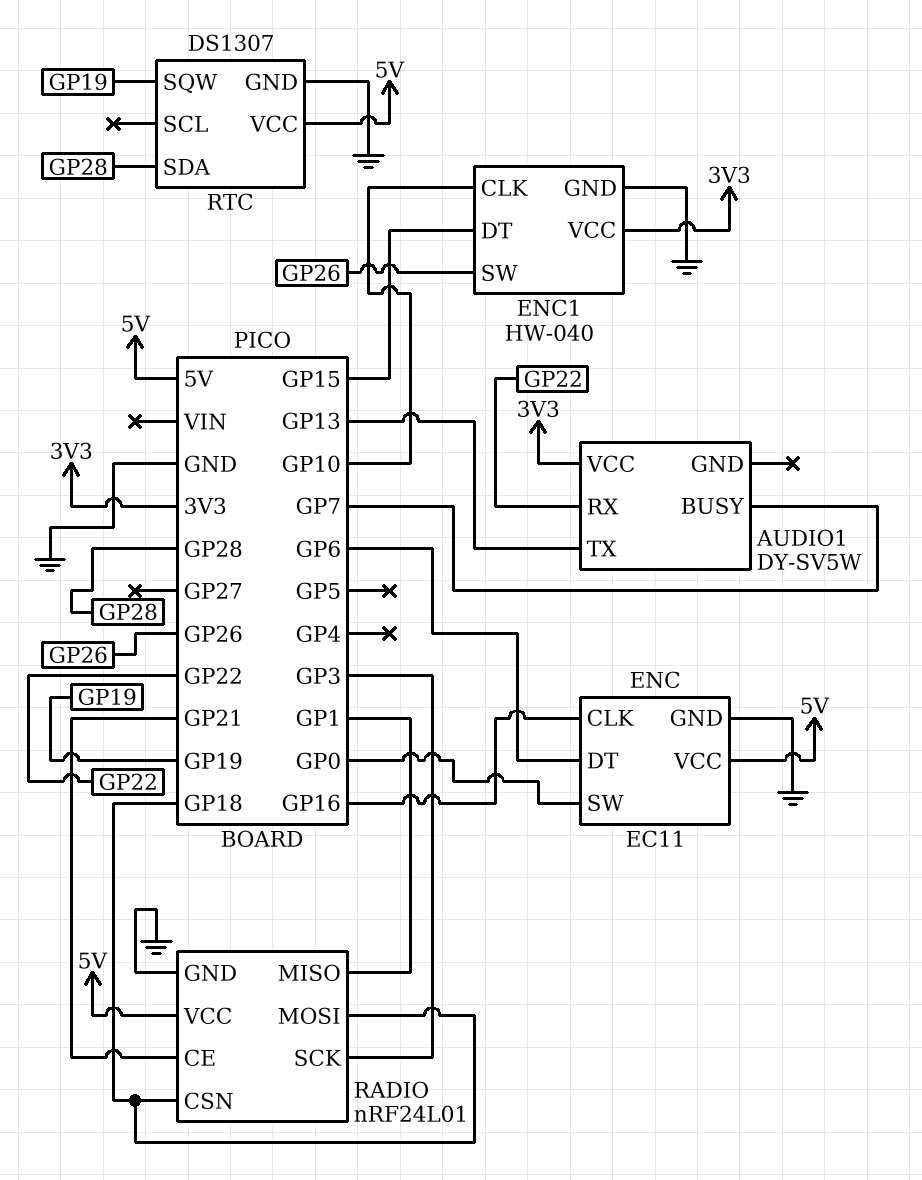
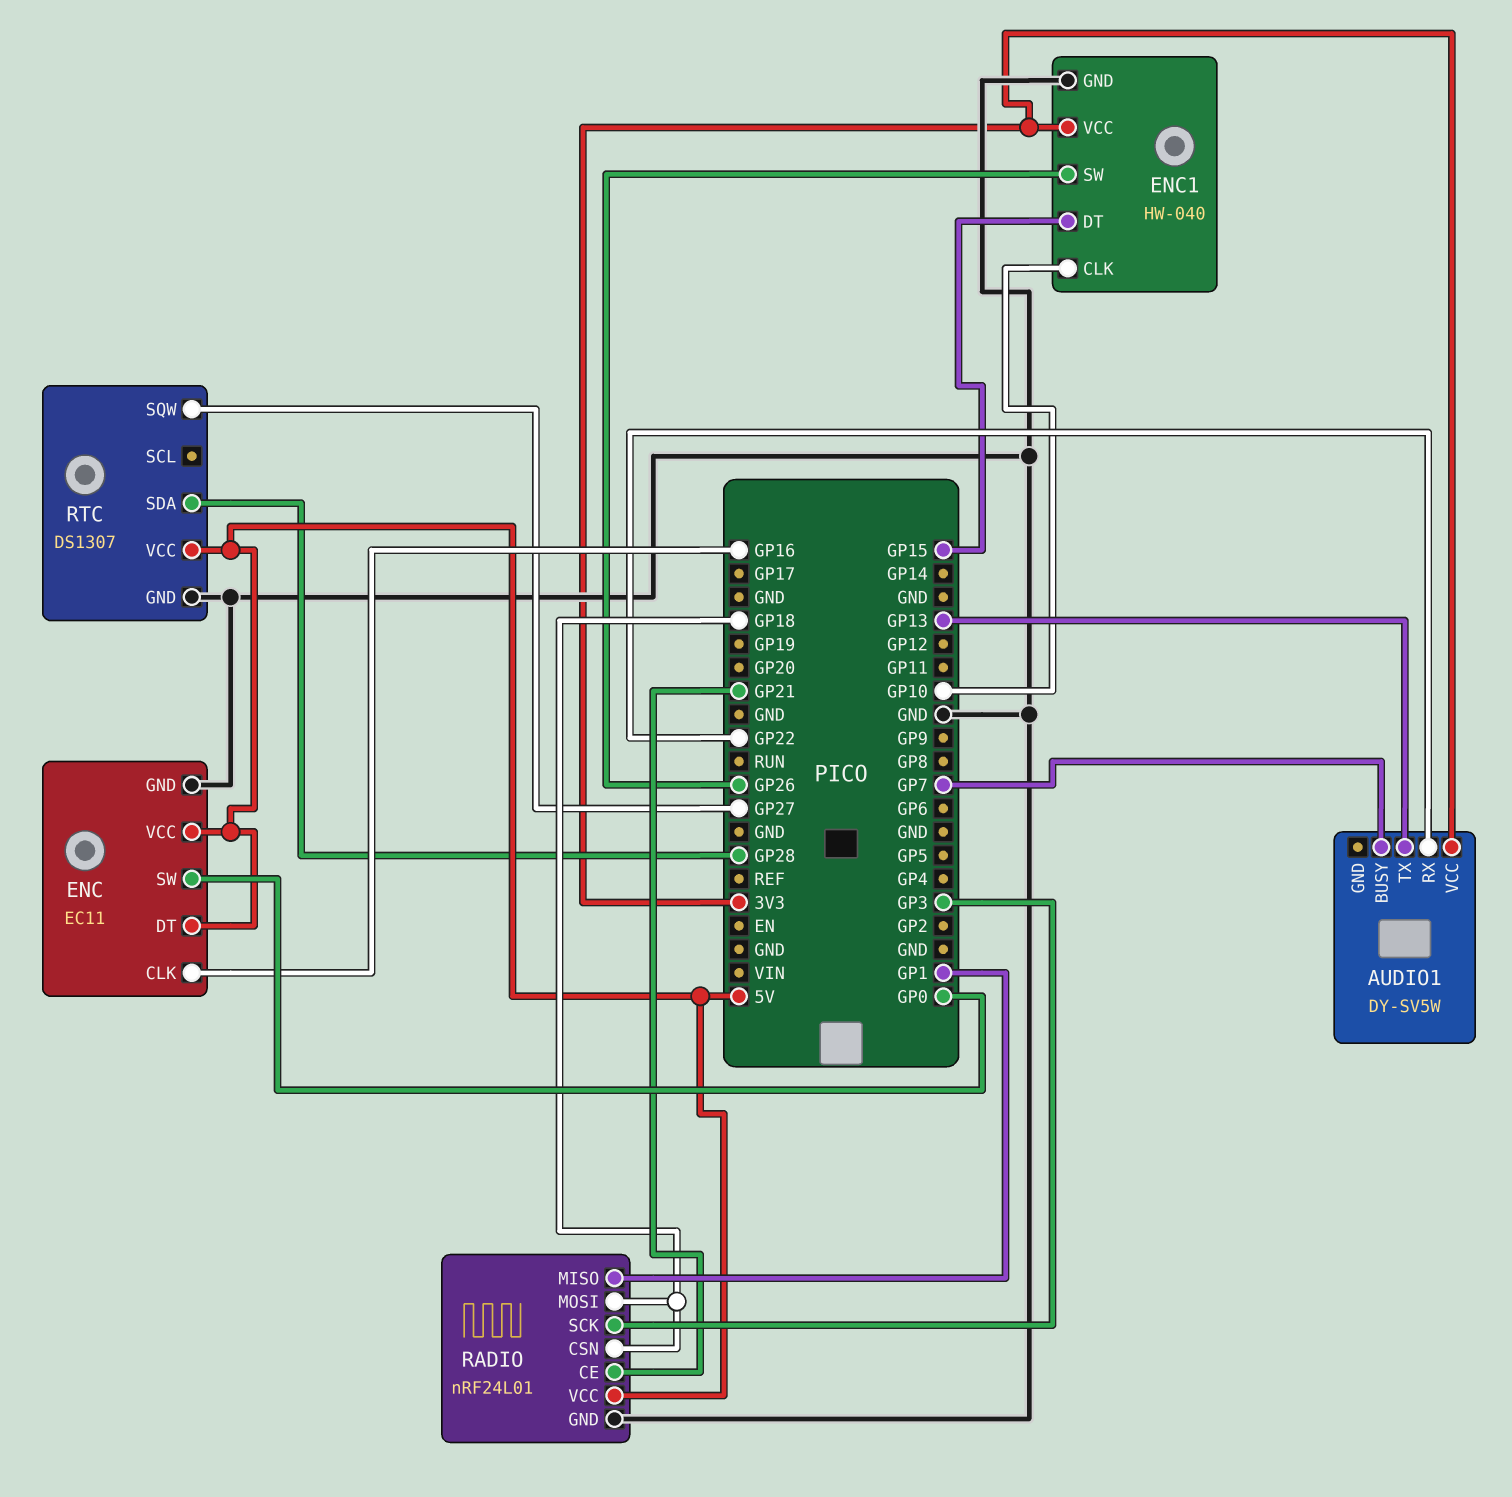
ENC pin DT: GP6 -> 5V
RTC pin SQW: GP19 -> GP27

